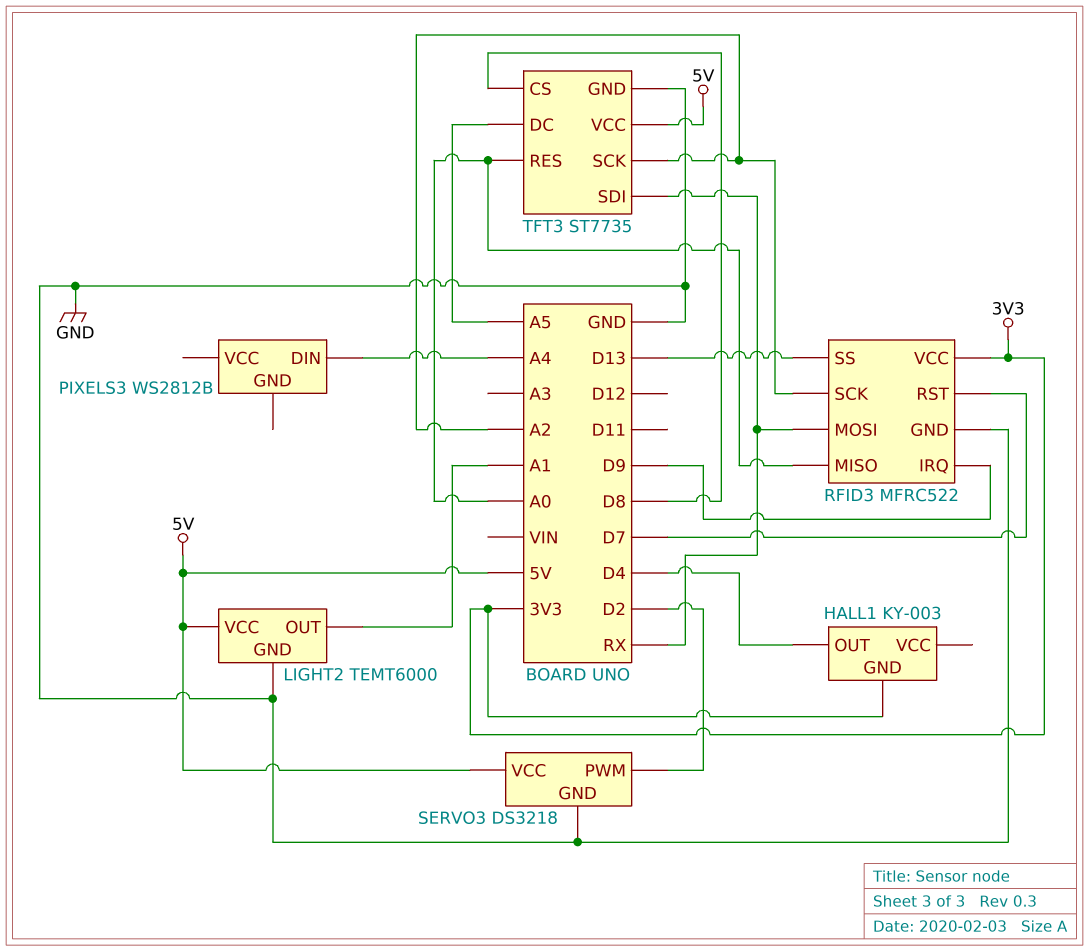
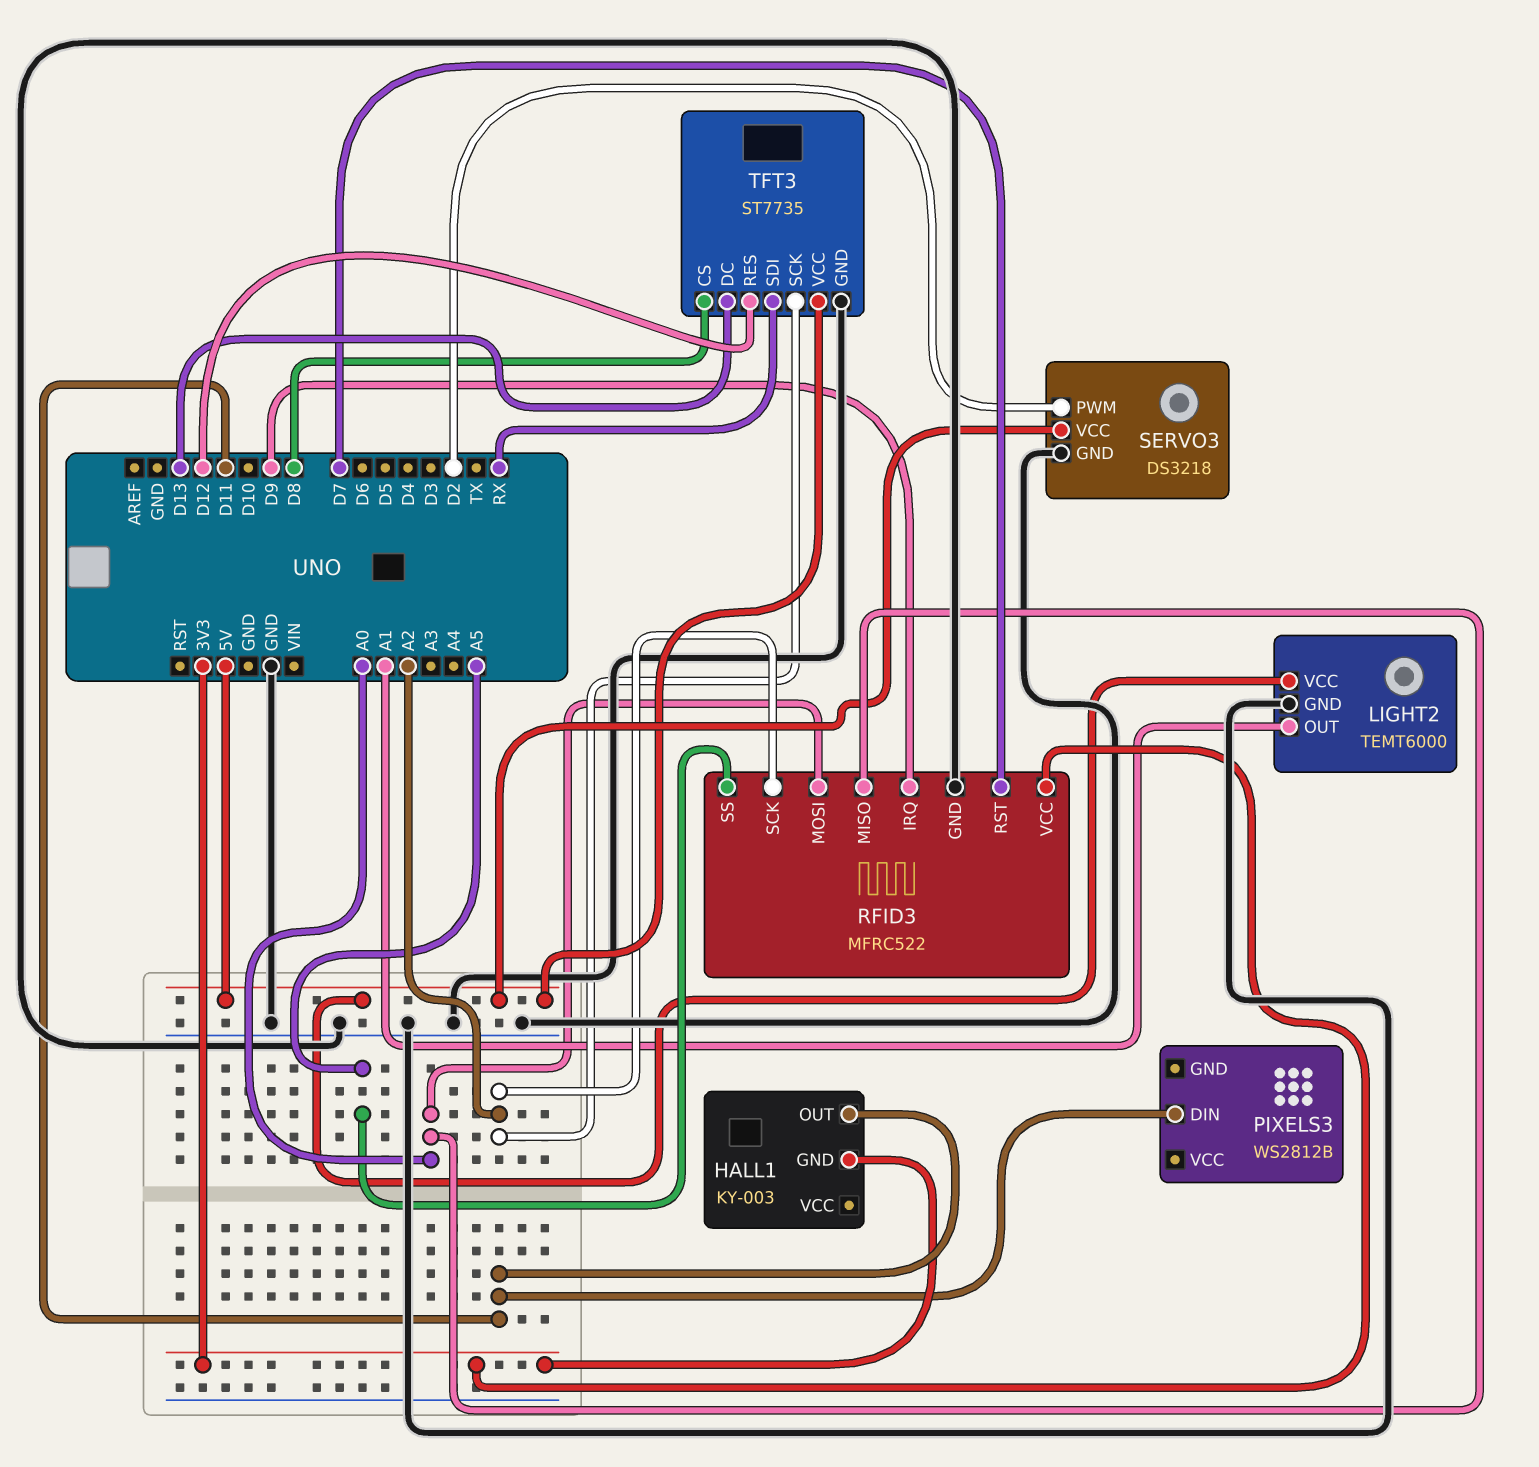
HALL1 pin OUT: D4 -> D11
PIXELS3 pin DIN: A4 -> D11
RFID3 pin MOSI: RX -> A0
RFID3 pin SS: D13 -> A5
TFT3 pin DC: A5 -> D13
TFT3 pin RES: A0 -> D12

